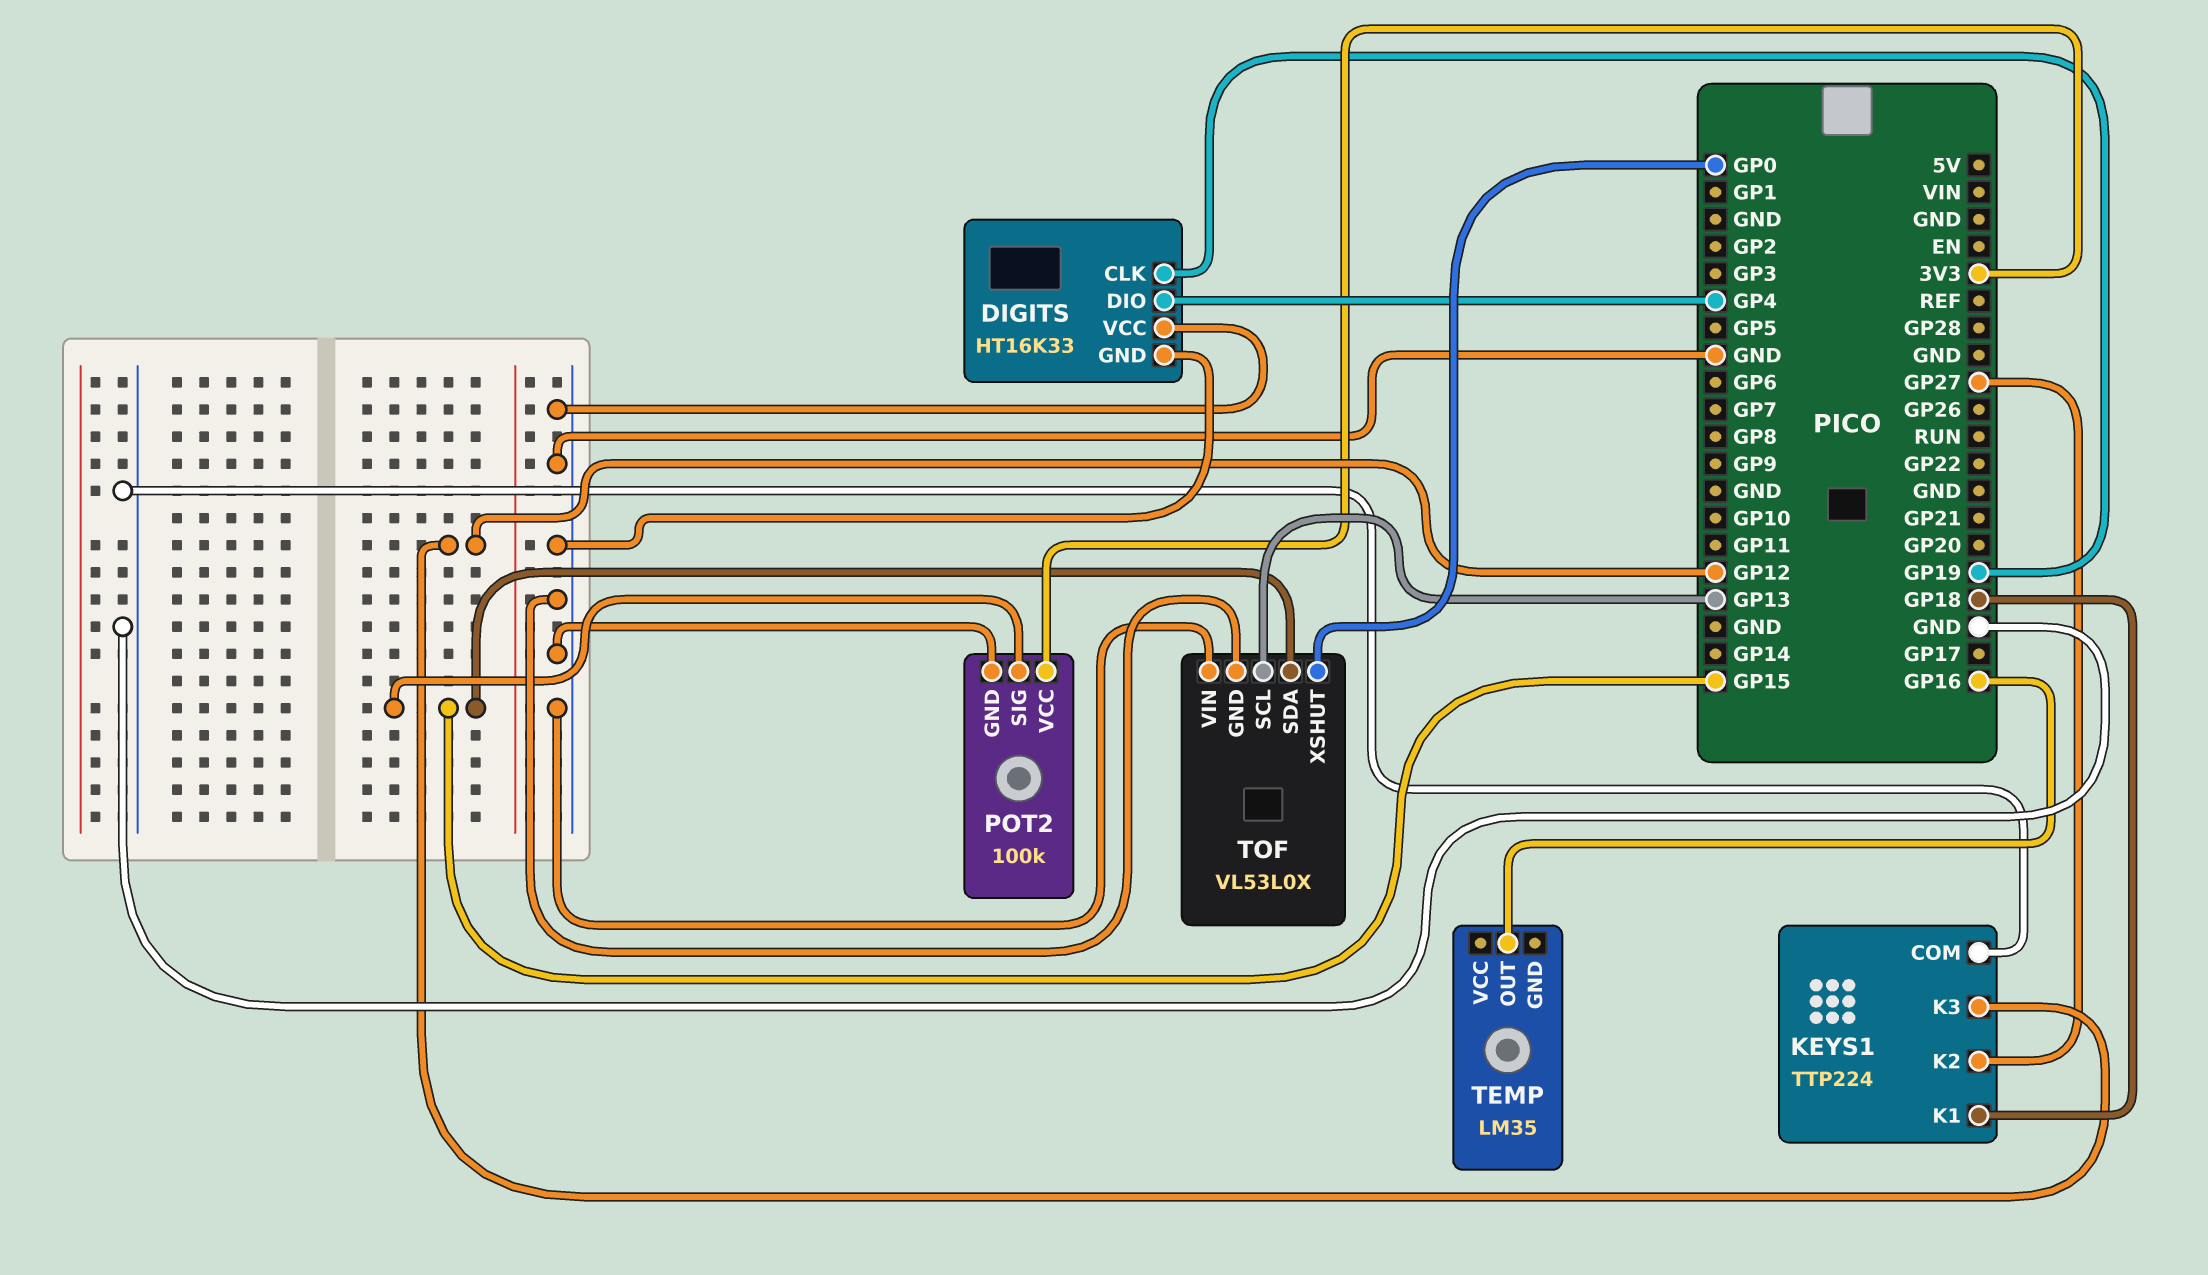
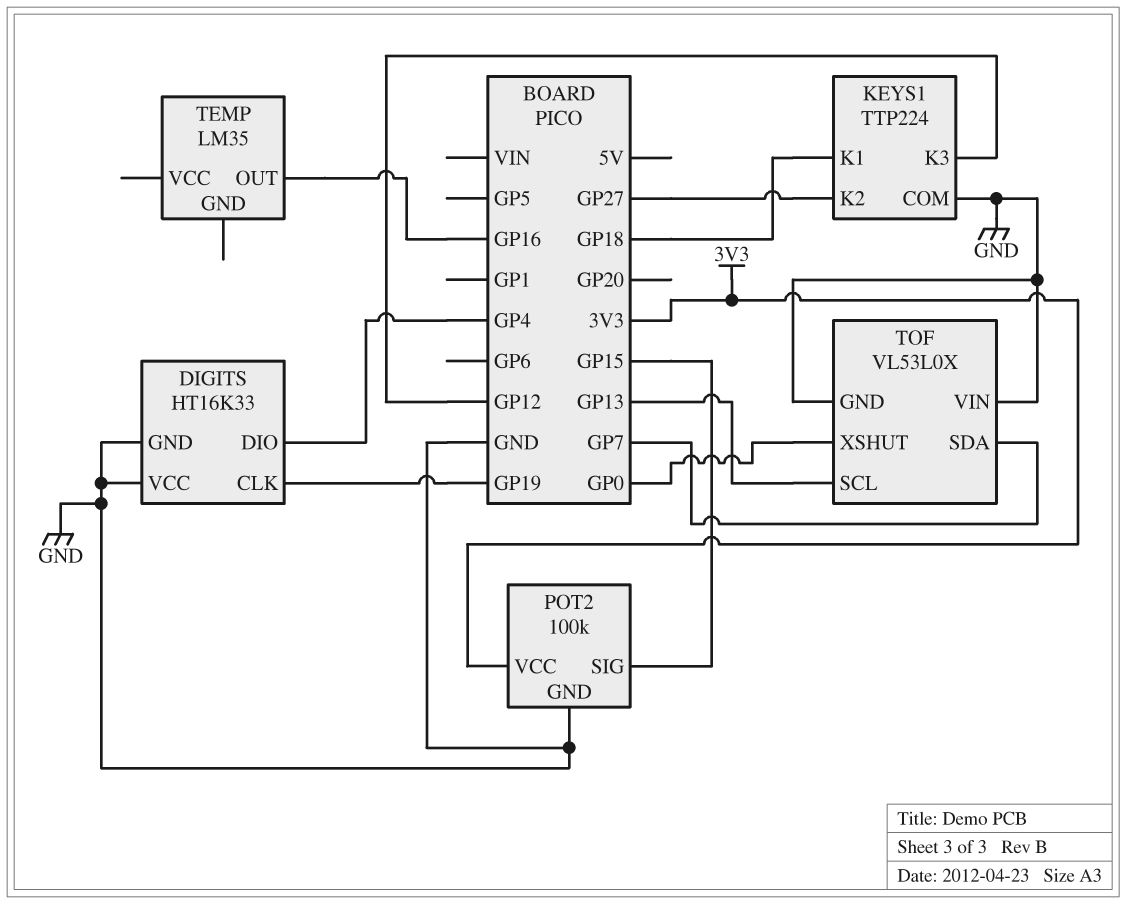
TOF pin SDA: GP15 -> GP7

